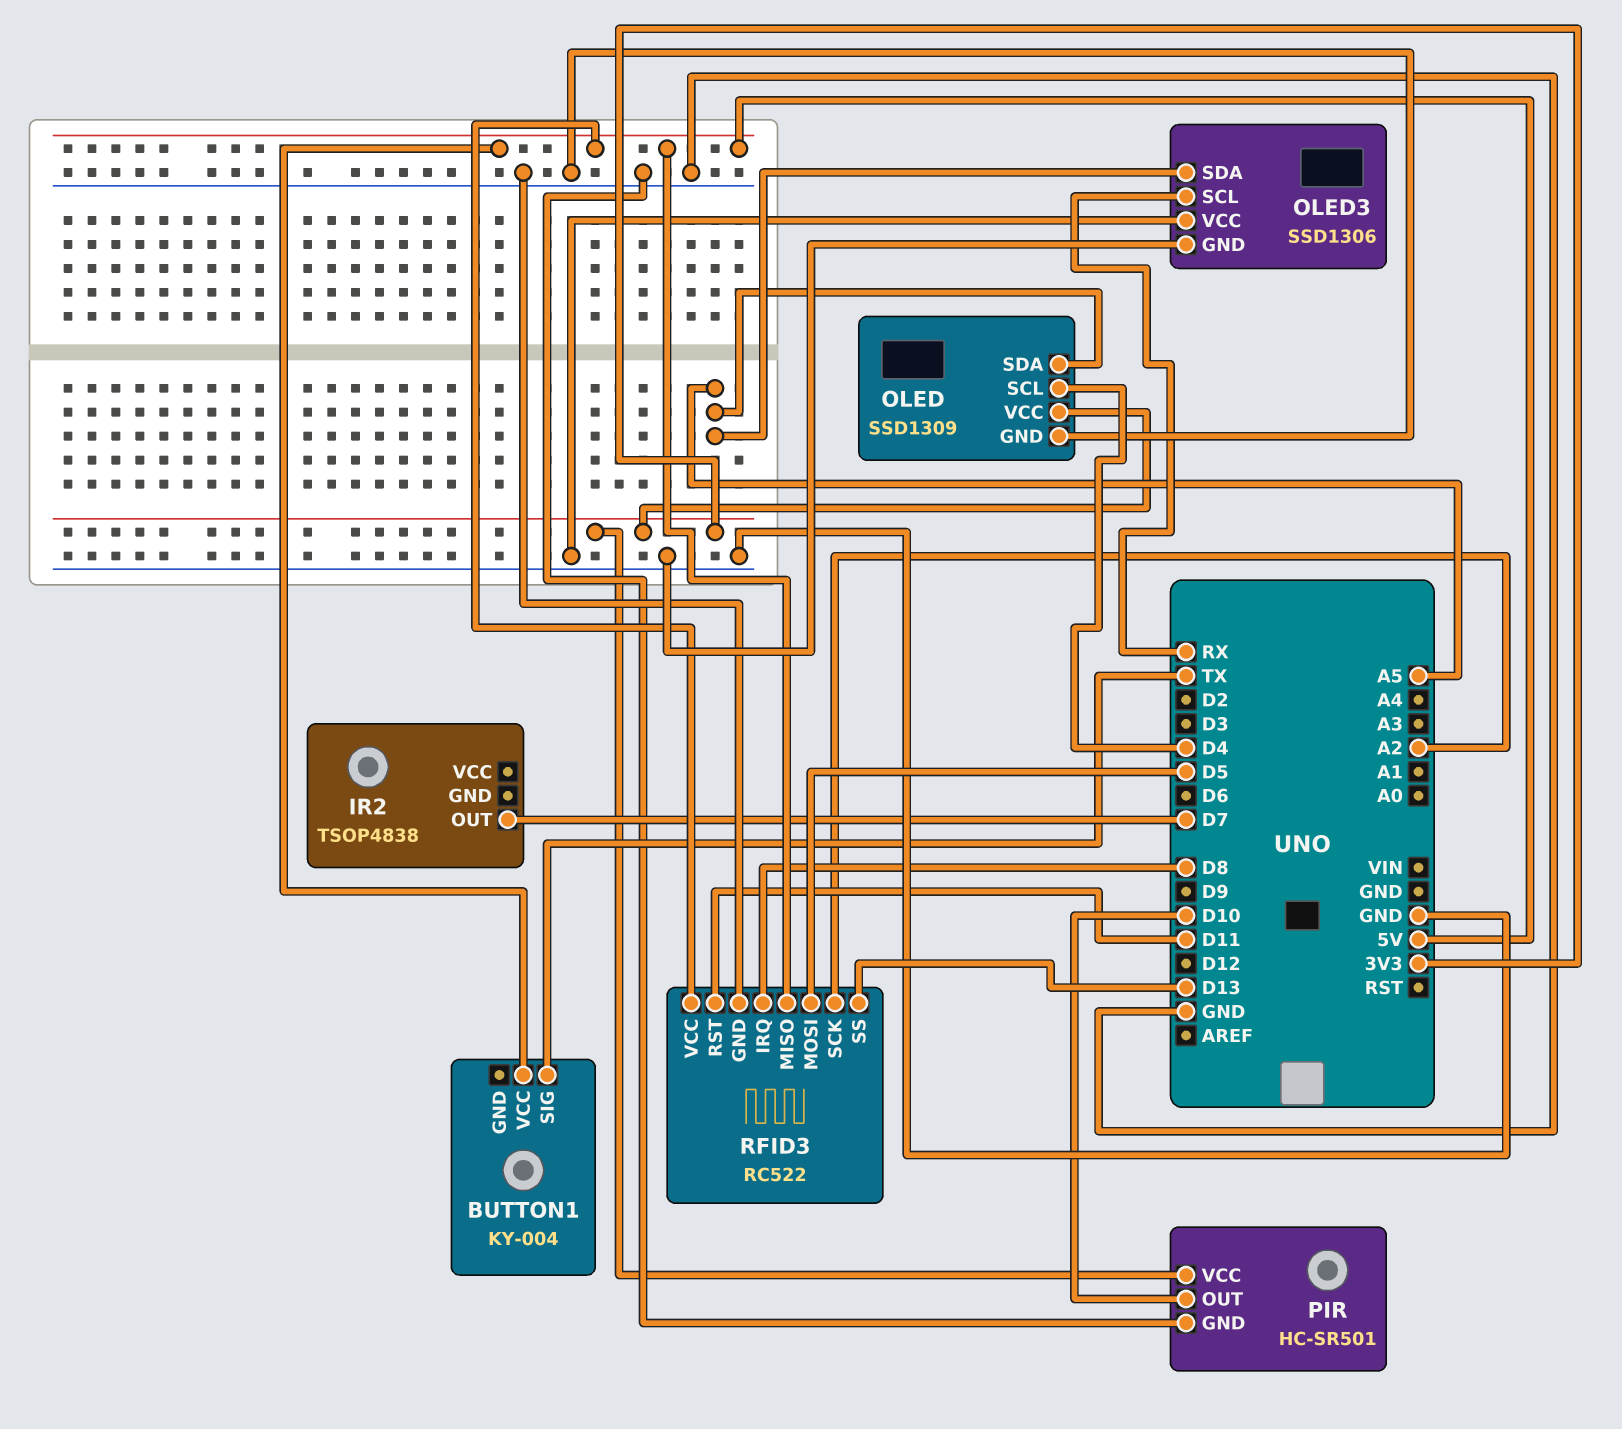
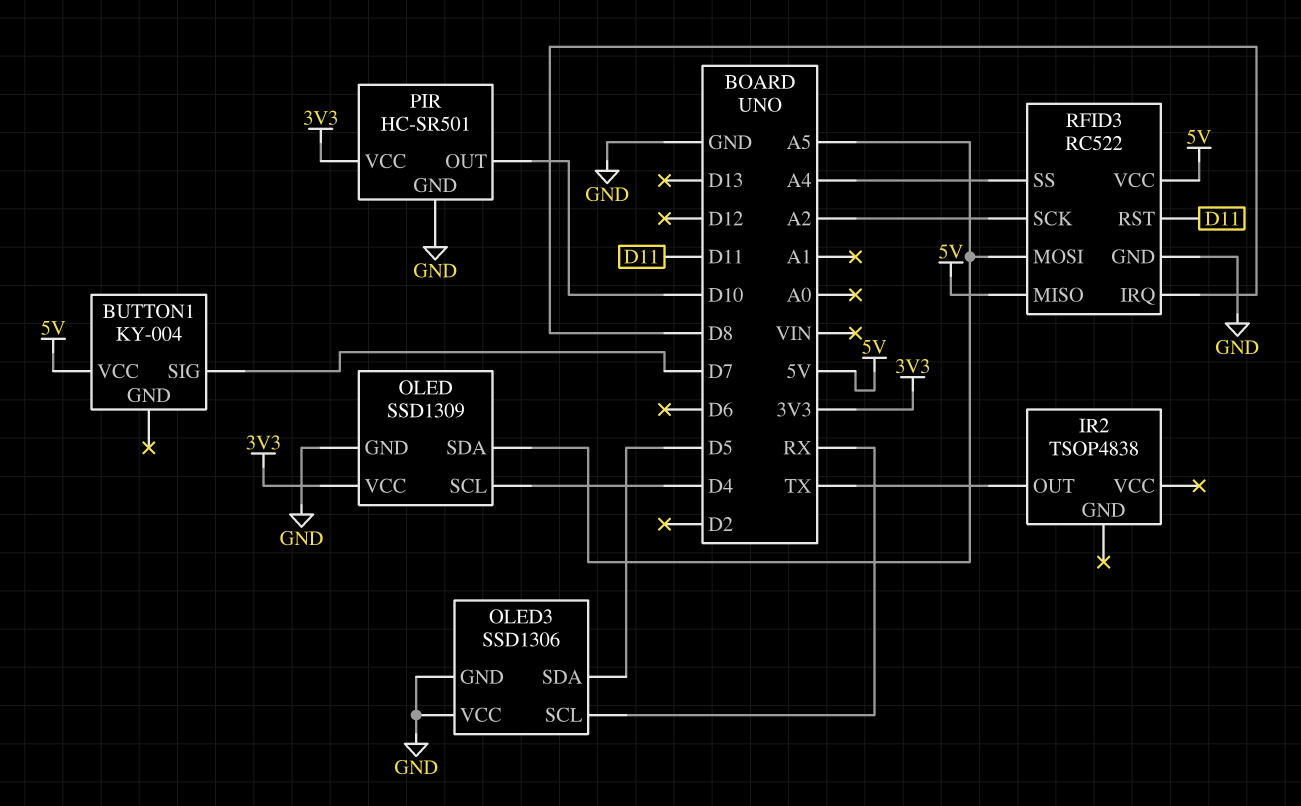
BUTTON1 pin SIG: TX -> D7
IR2 pin OUT: D7 -> TX
OLED3 pin SDA: A5 -> D5
RFID3 pin MOSI: D5 -> A5
RFID3 pin SS: D13 -> A4

